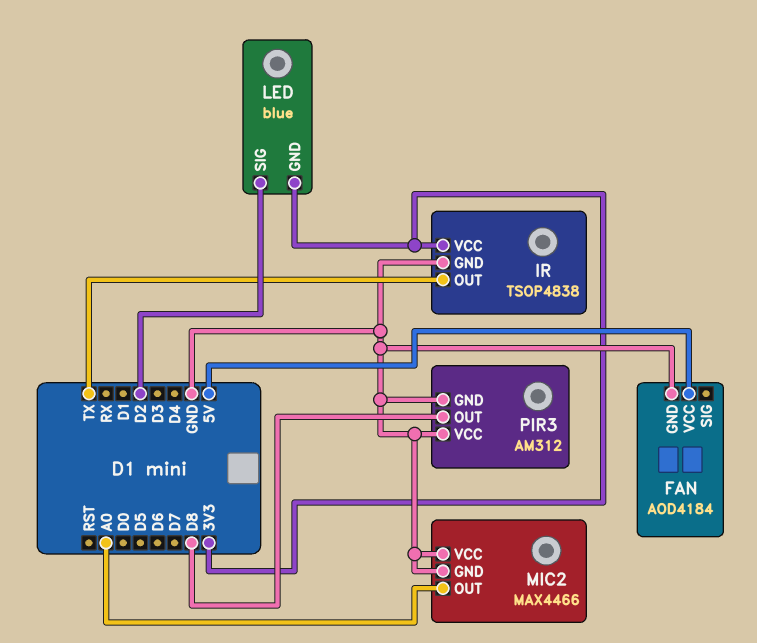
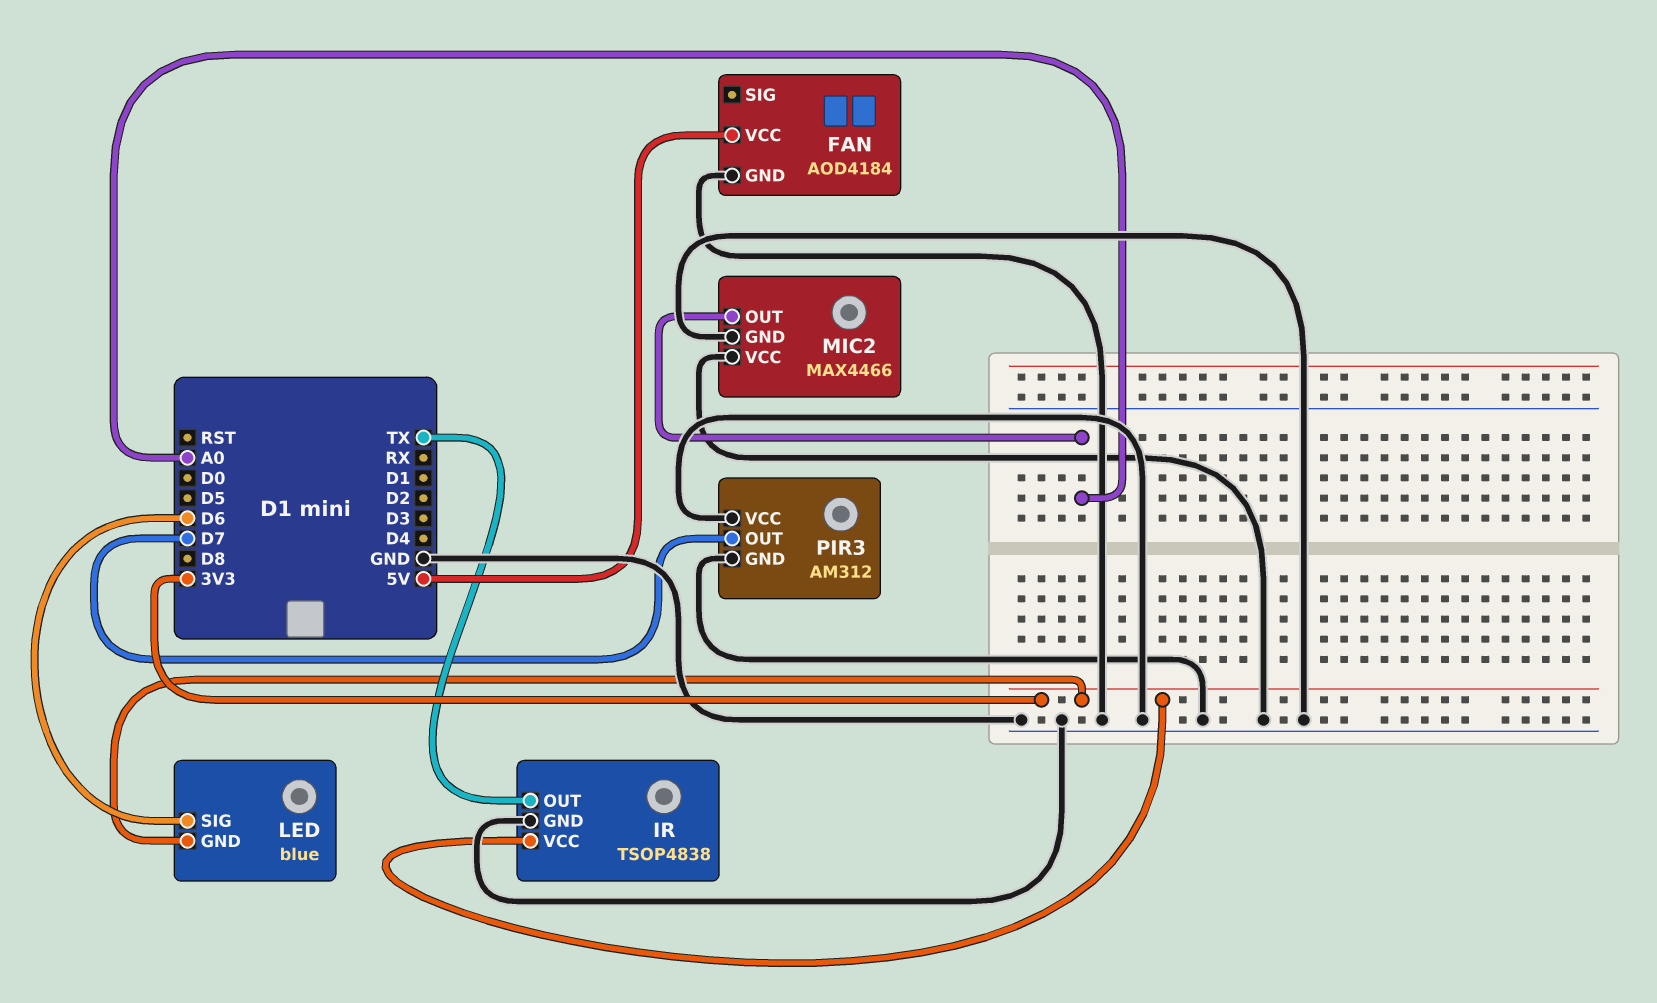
LED pin SIG: D2 -> D6
PIR3 pin OUT: D8 -> D7

